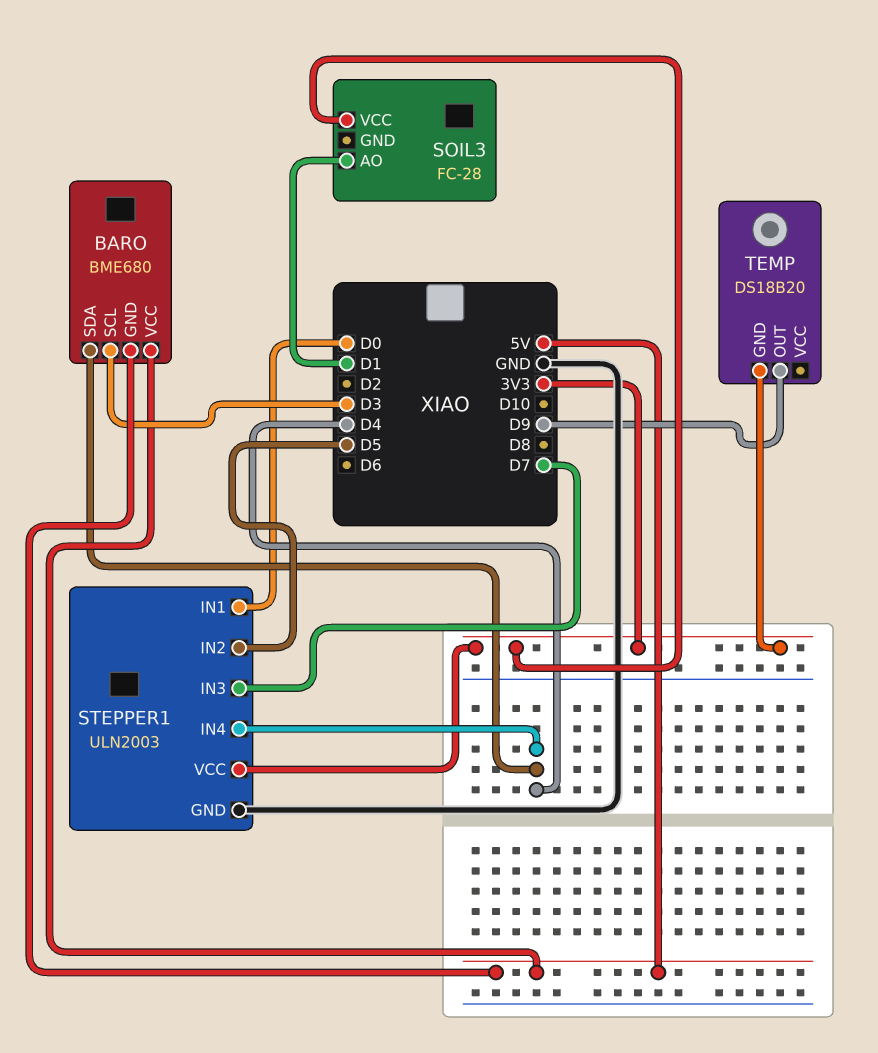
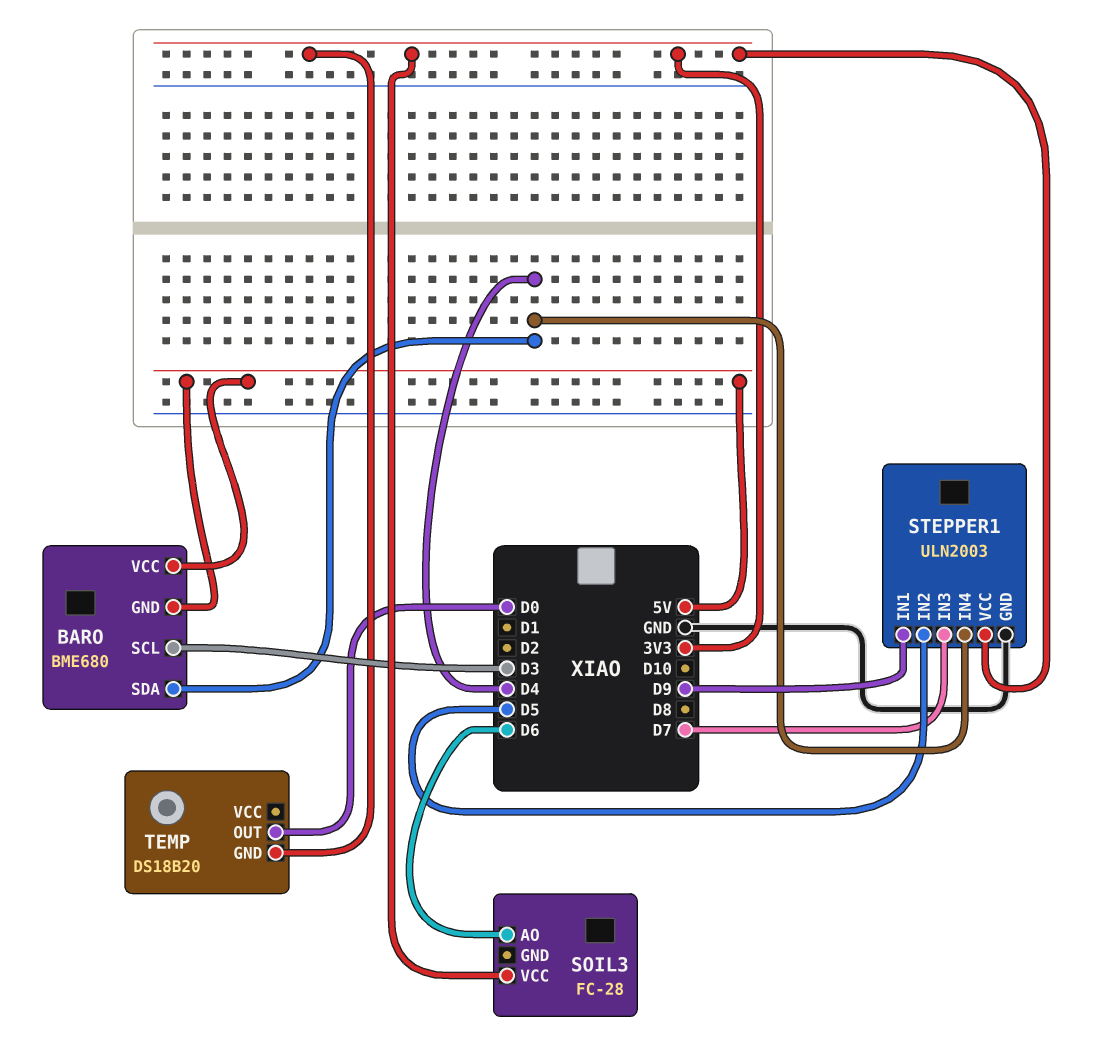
SOIL3 pin AO: D1 -> D6
STEPPER1 pin IN1: D0 -> D9
TEMP pin OUT: D9 -> D0

